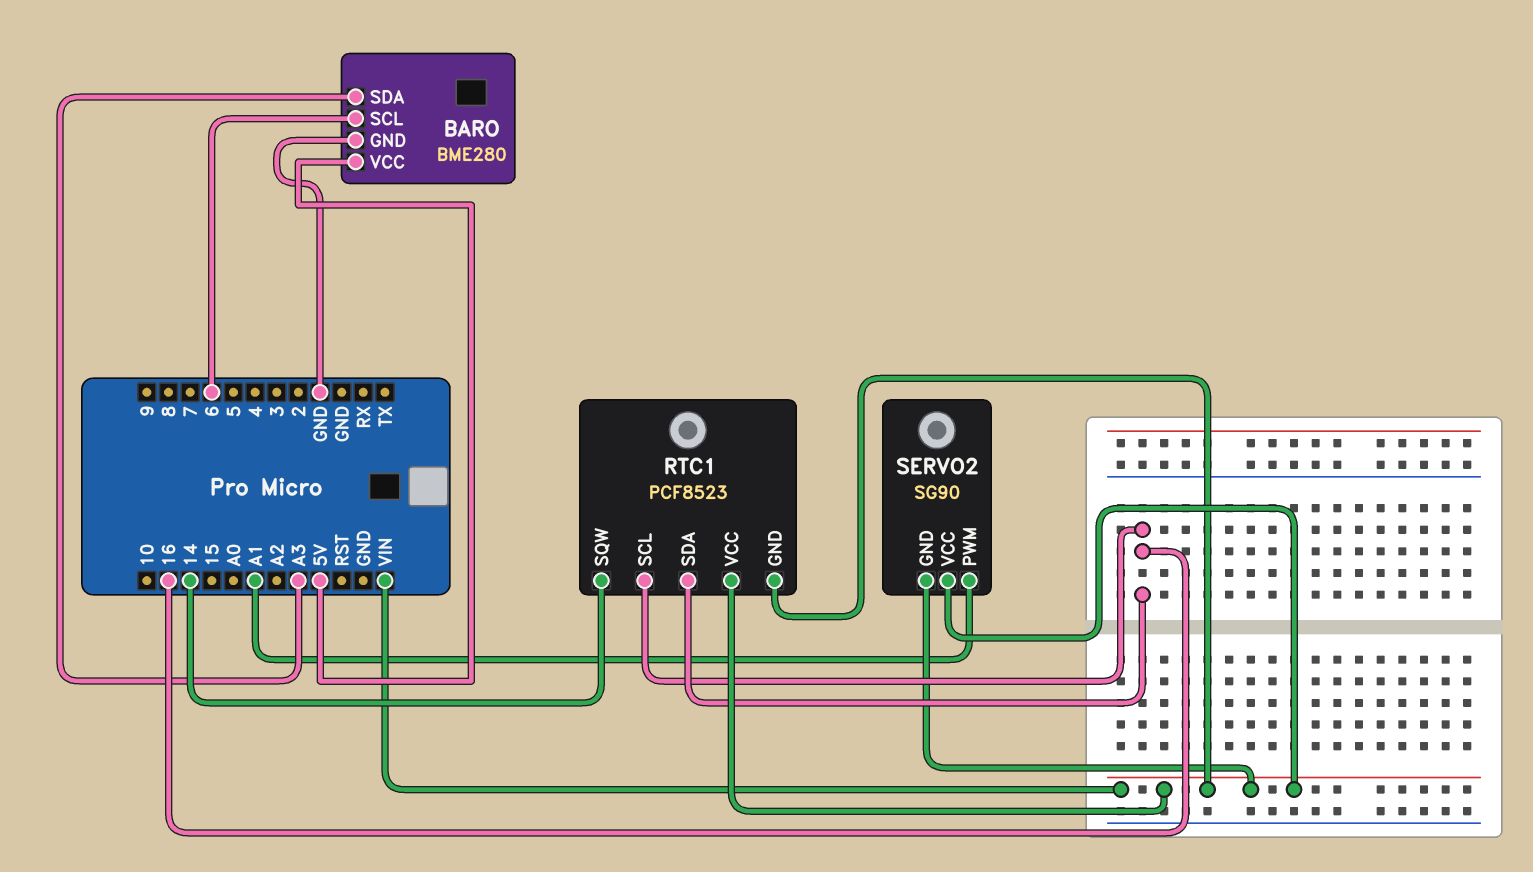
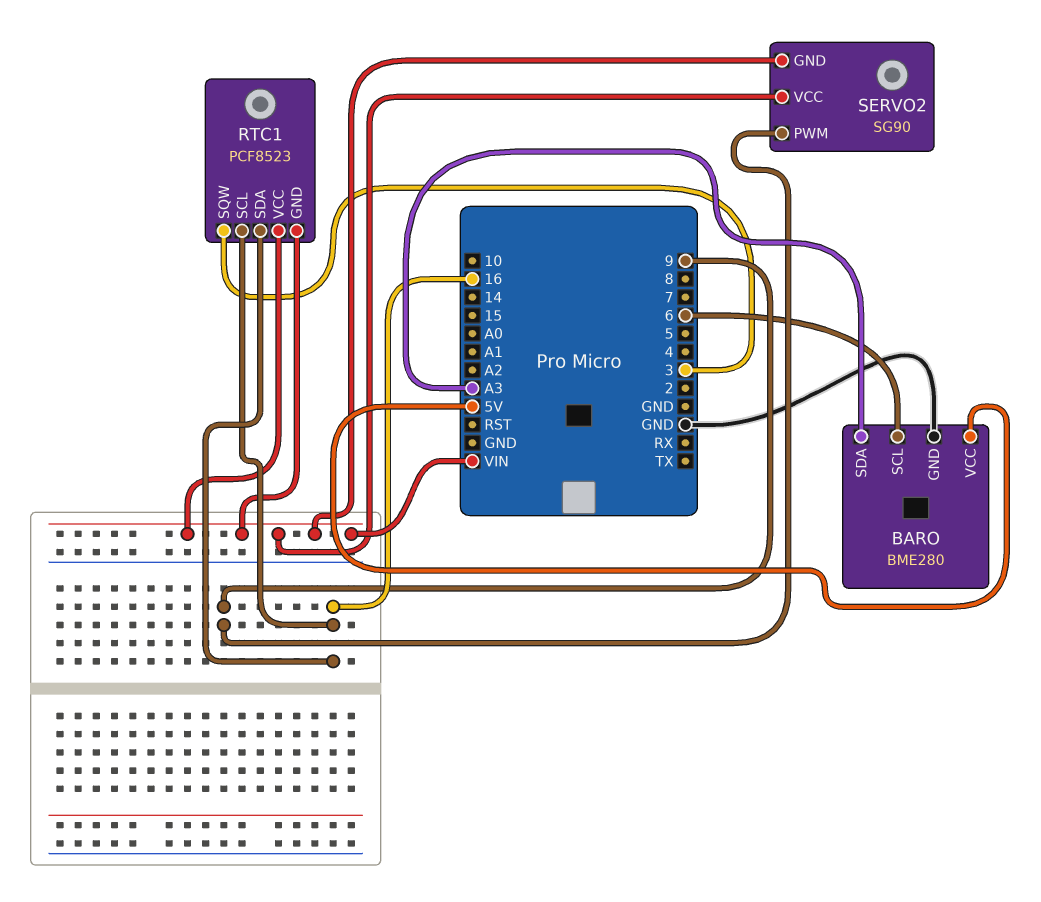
RTC1 pin SQW: 14 -> 3
SERVO2 pin PWM: A1 -> 9

